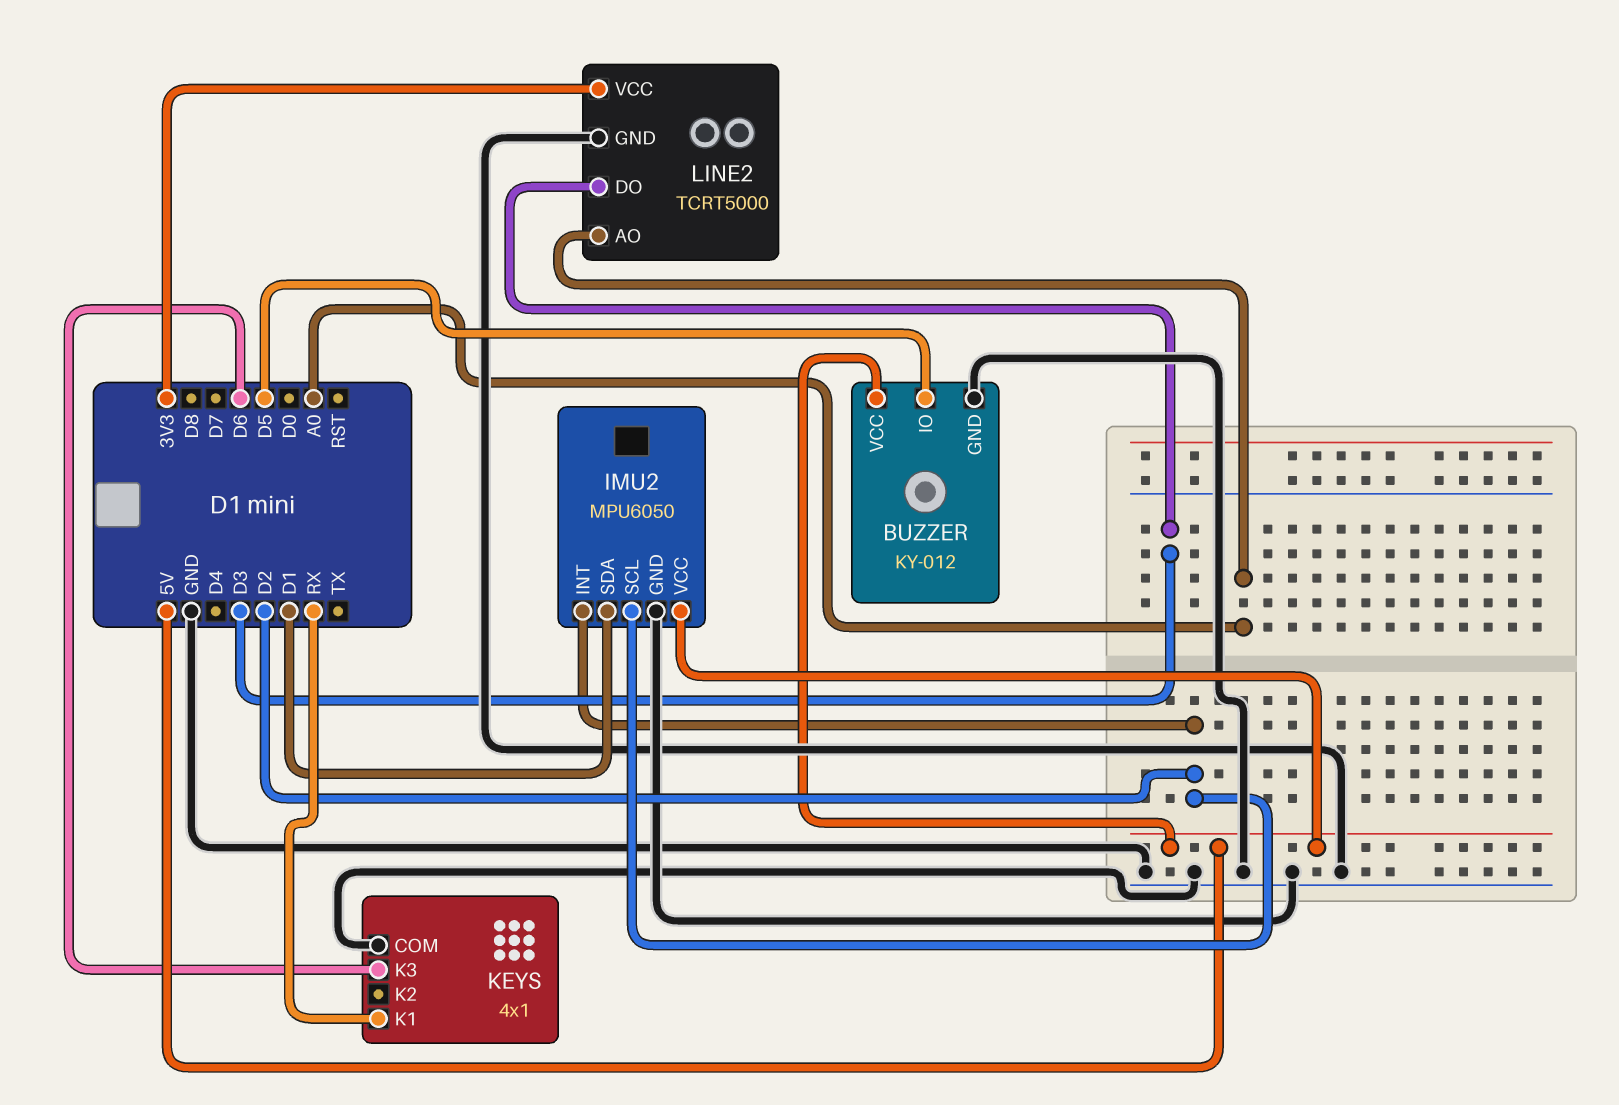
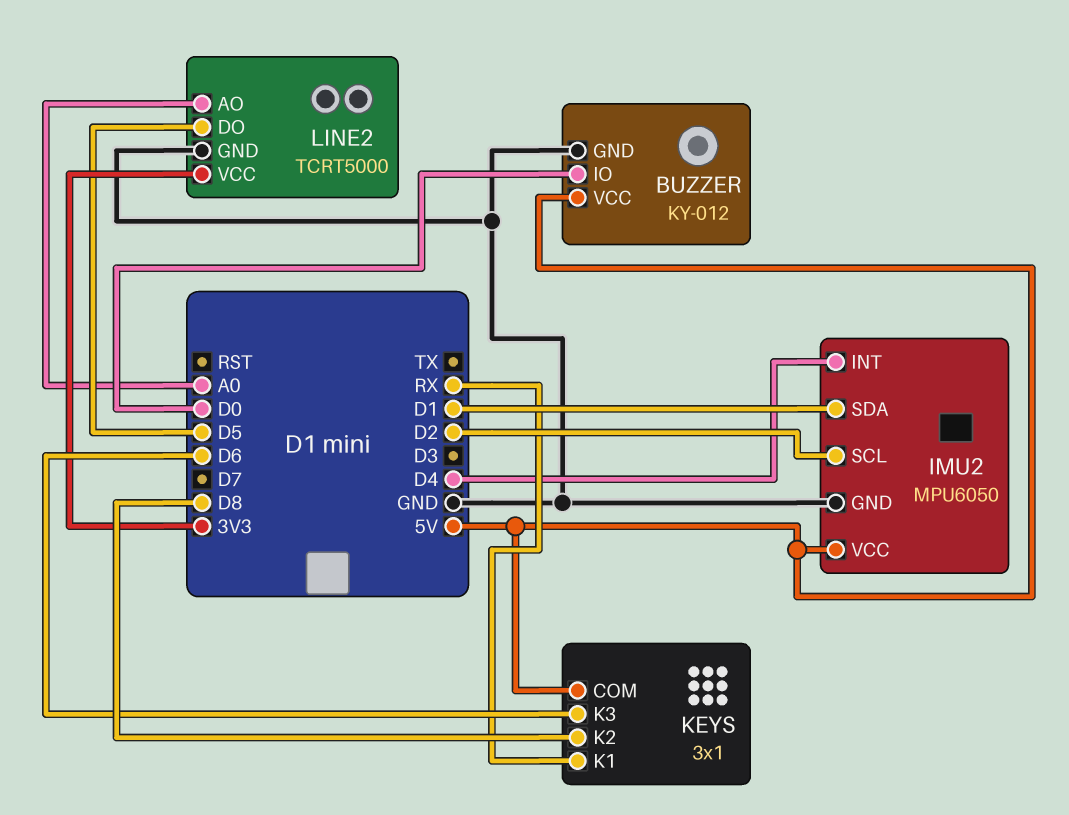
BUZZER pin IO: D5 -> D0
IMU2 pin INT: D2 -> D4
KEYS: 4x1 -> 3x1
KEYS pin COM: GND -> 5V
KEYS pin K2: none -> D8
LINE2 pin DO: D3 -> D5

